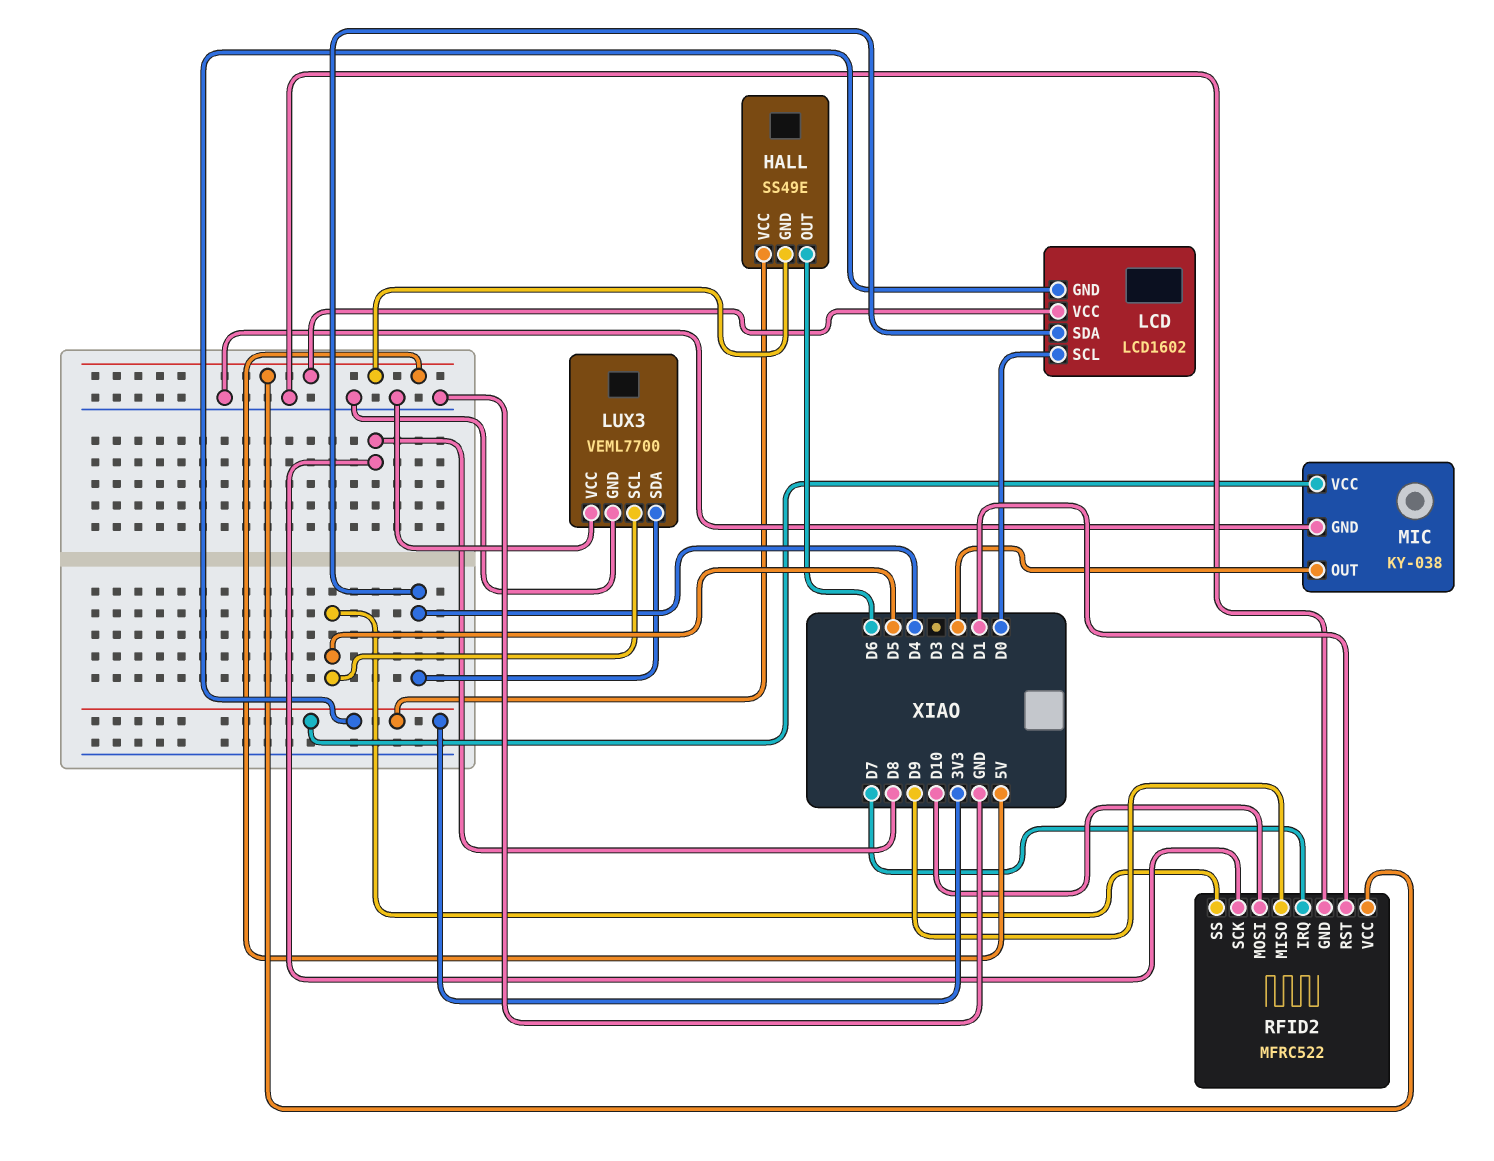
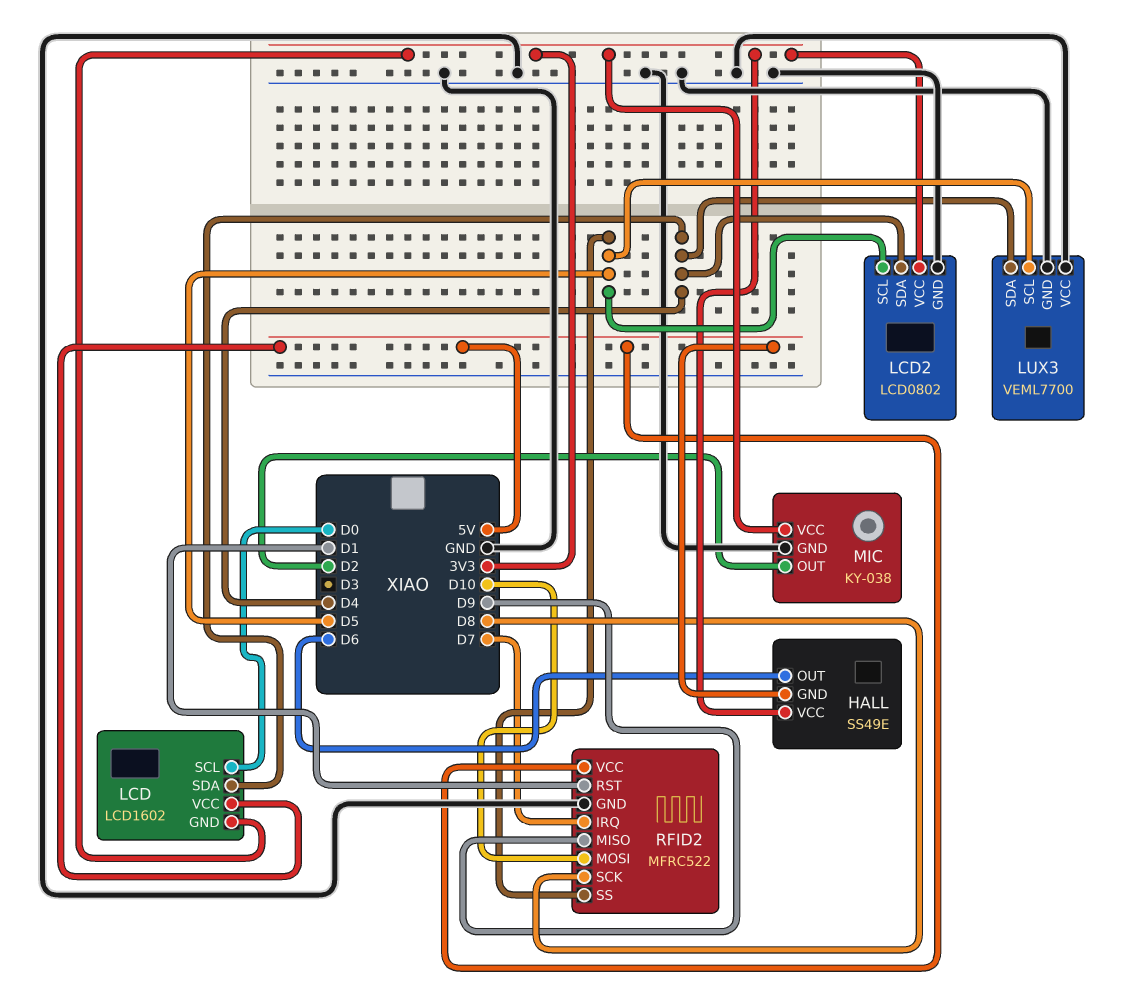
LCD2: none -> LCD0802
LCD2 pin GND: none -> GND
LCD2 pin SCL: none -> D5
LCD2 pin SDA: none -> D4
LCD2 pin VCC: none -> 3V3

